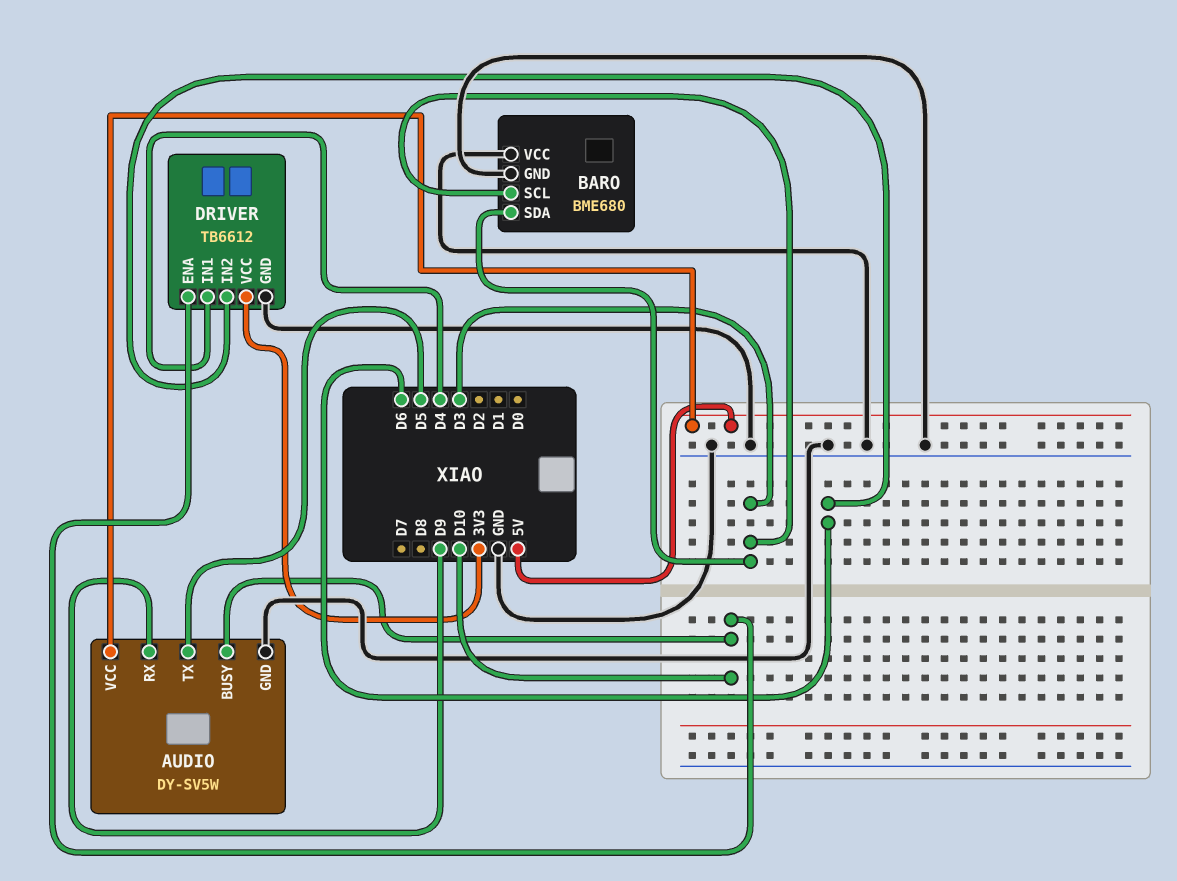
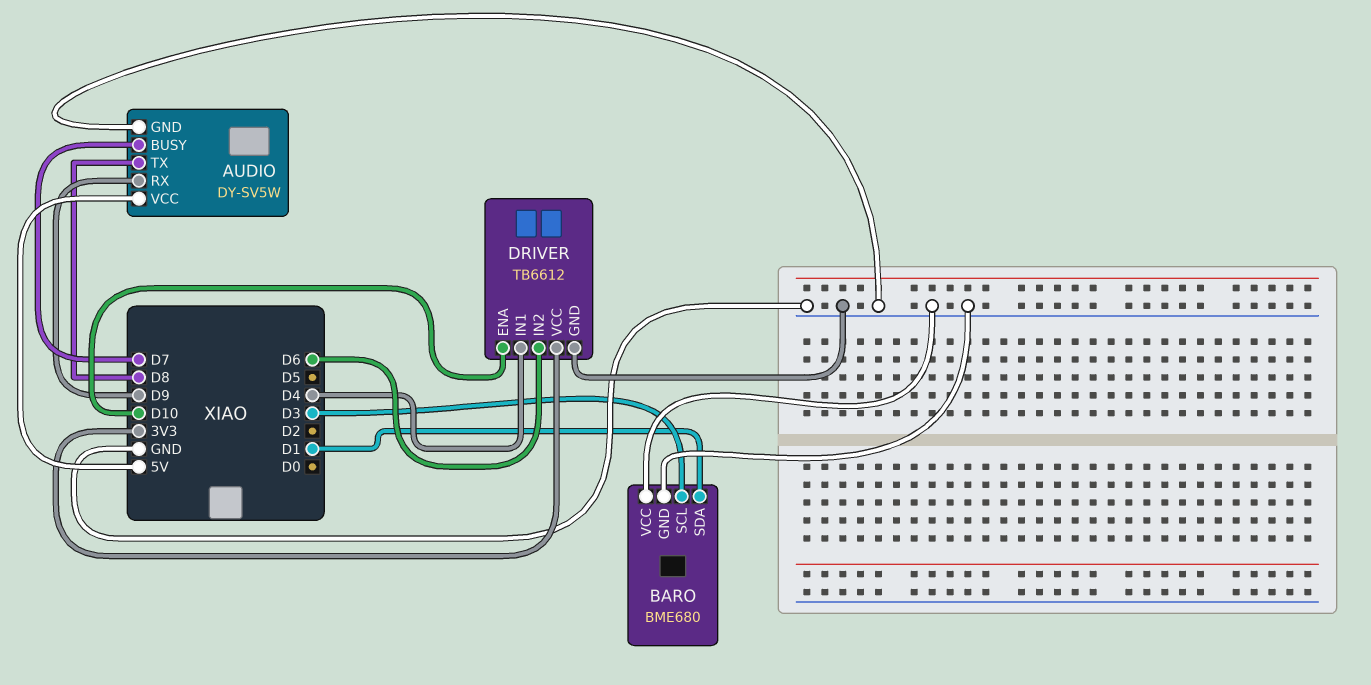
AUDIO pin BUSY: D10 -> D7
AUDIO pin TX: D5 -> D8
BARO pin SDA: D3 -> D1

